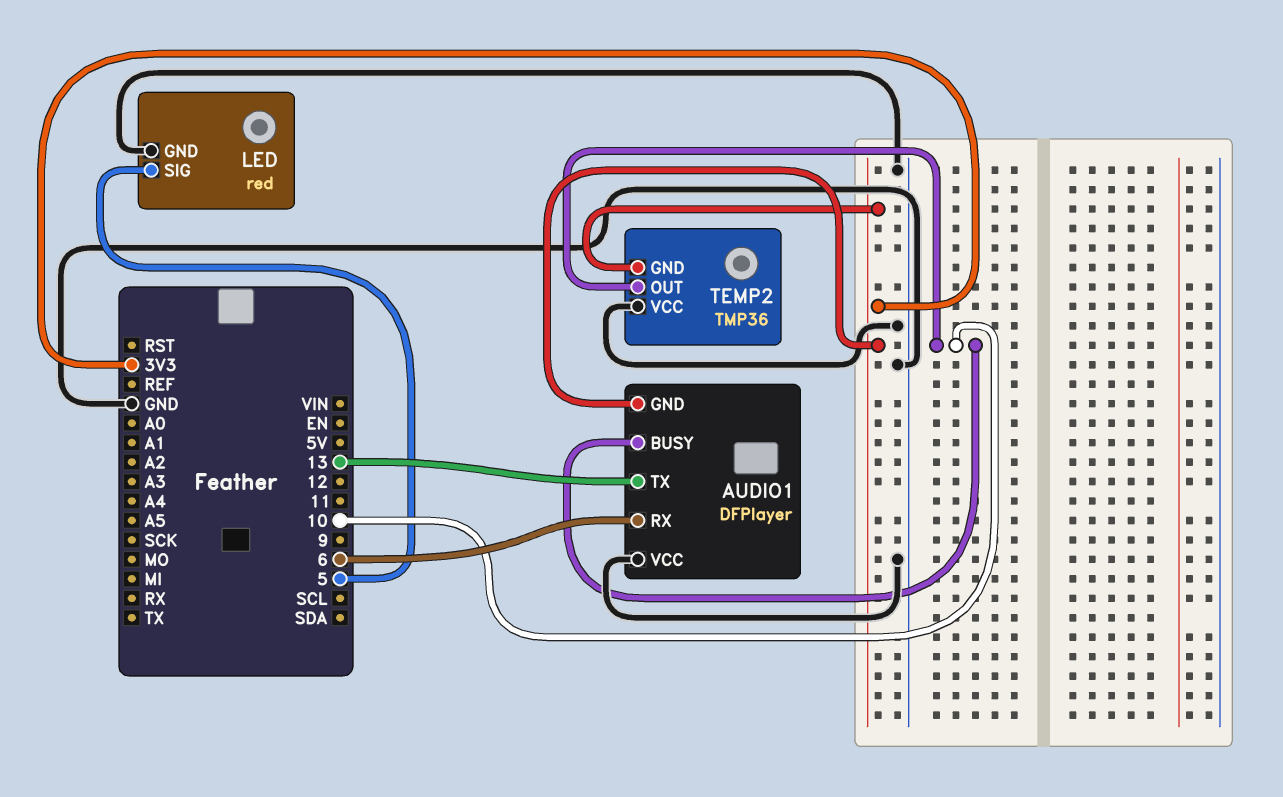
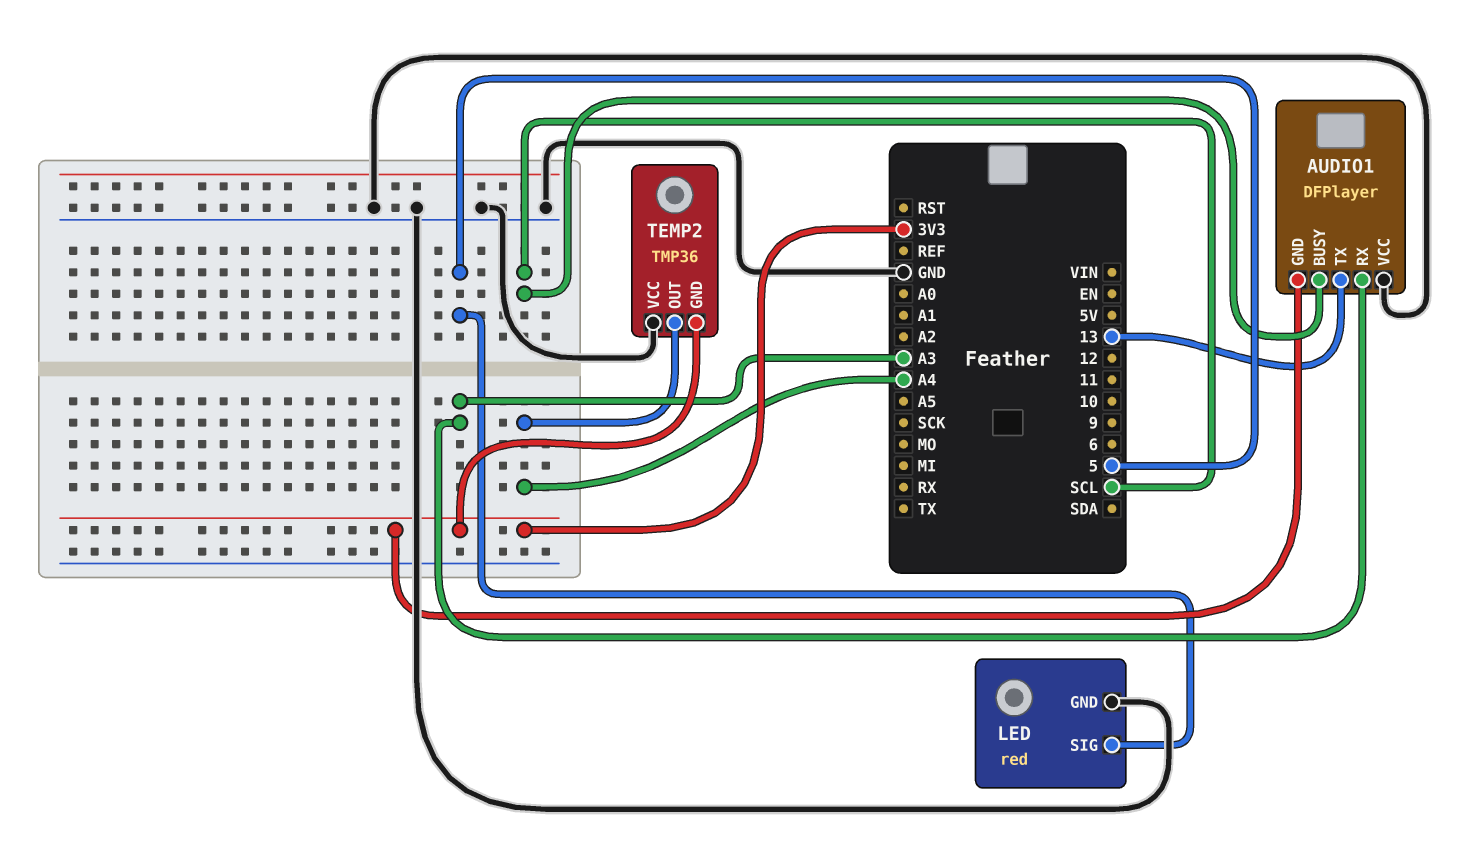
AUDIO1 pin BUSY: 10 -> SCL
AUDIO1 pin RX: 6 -> A3
TEMP2 pin OUT: 10 -> A4

